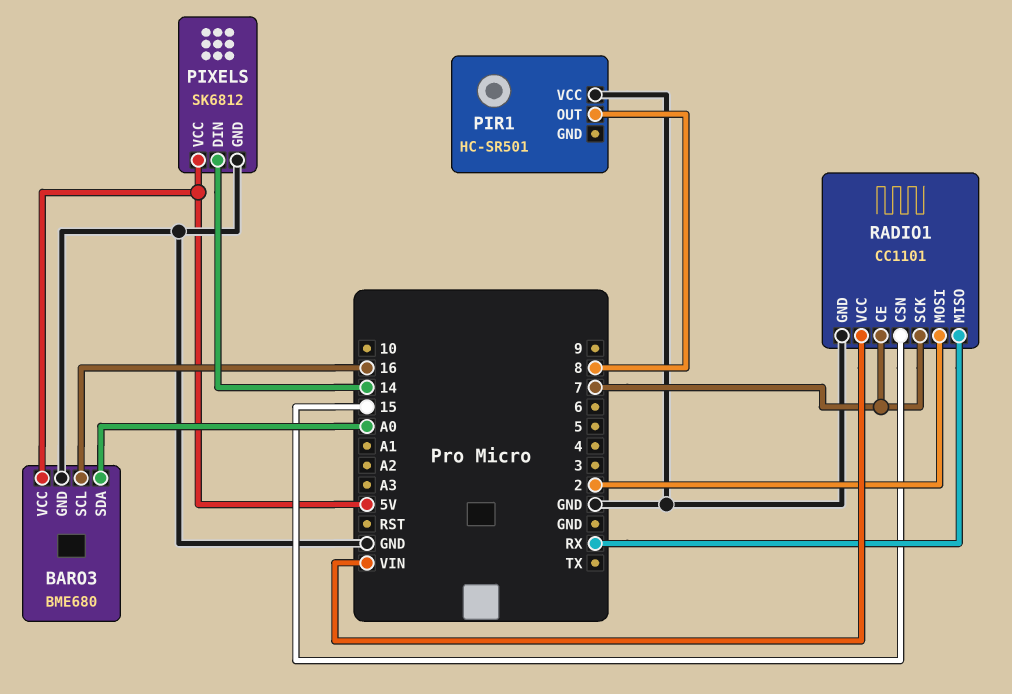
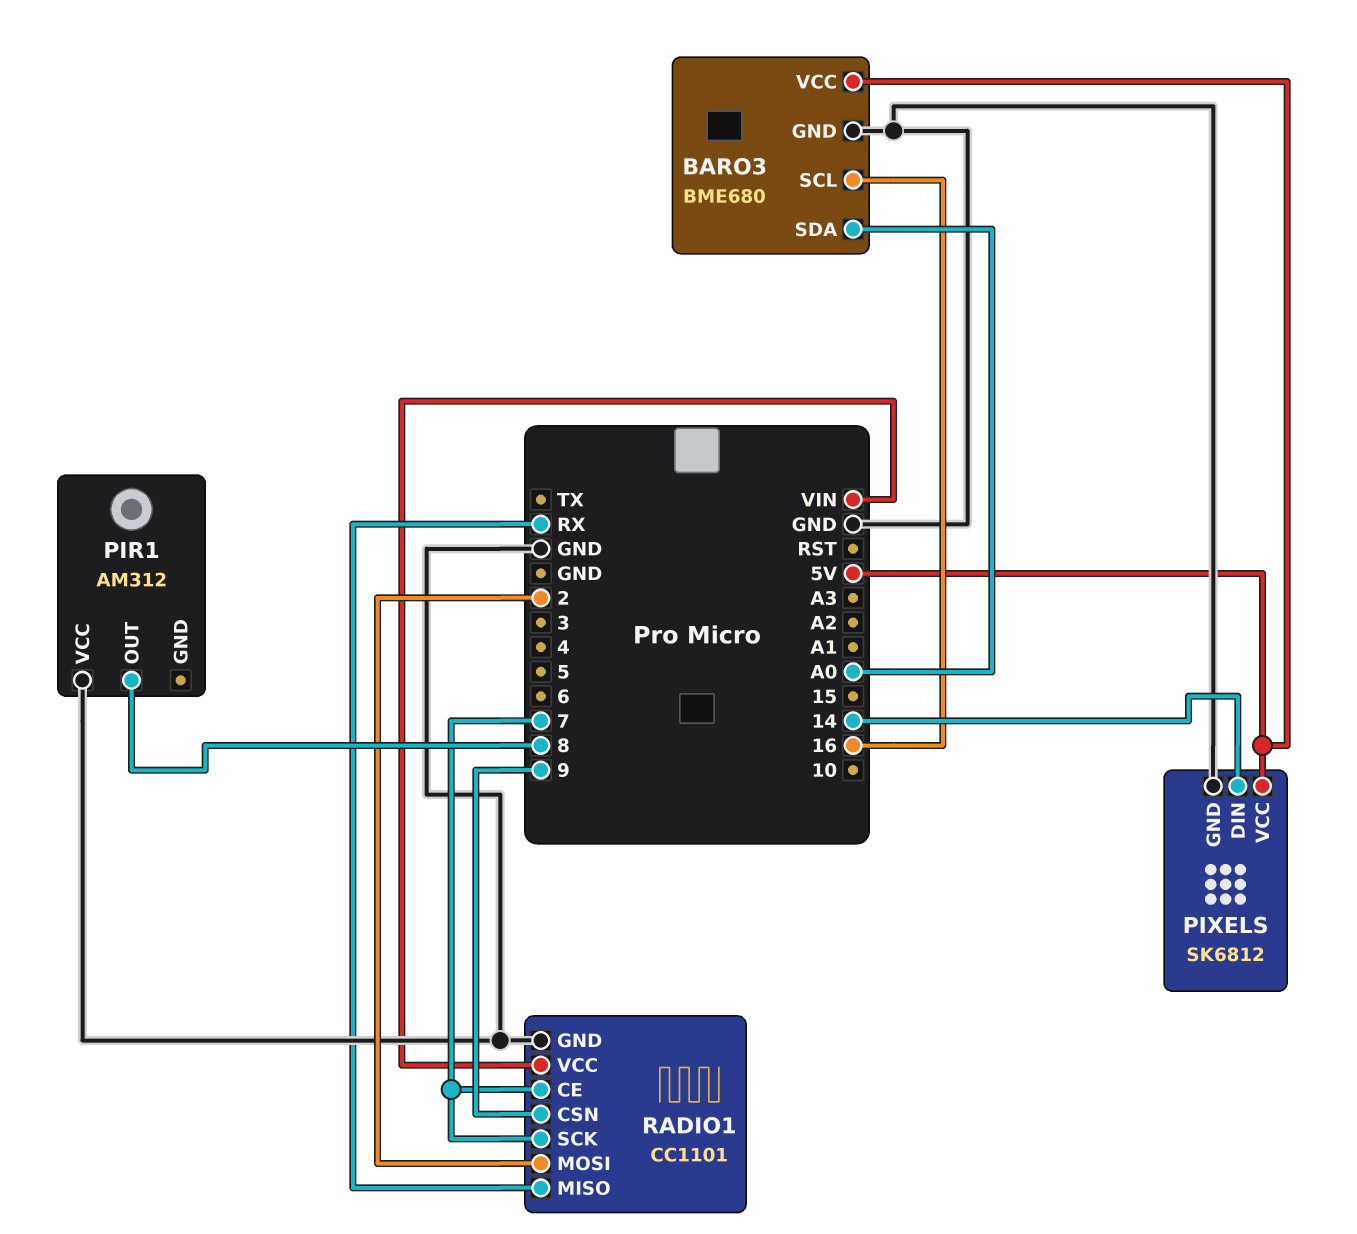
PIR1: HC-SR501 -> AM312
RADIO1 pin CSN: 15 -> 9

